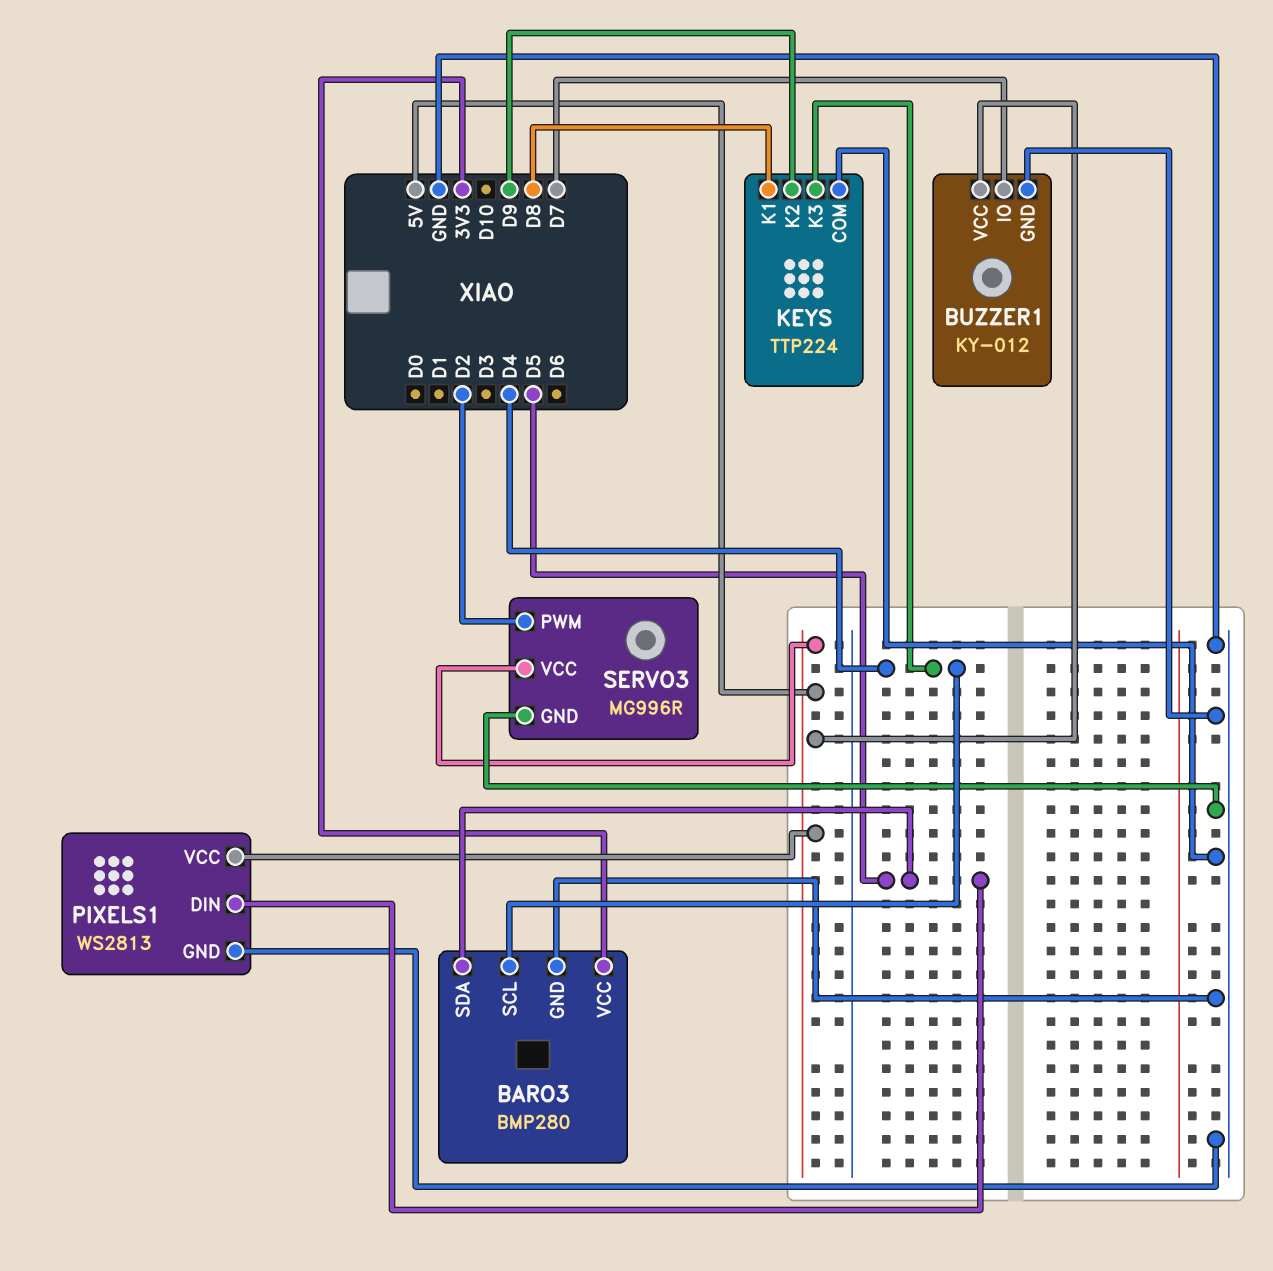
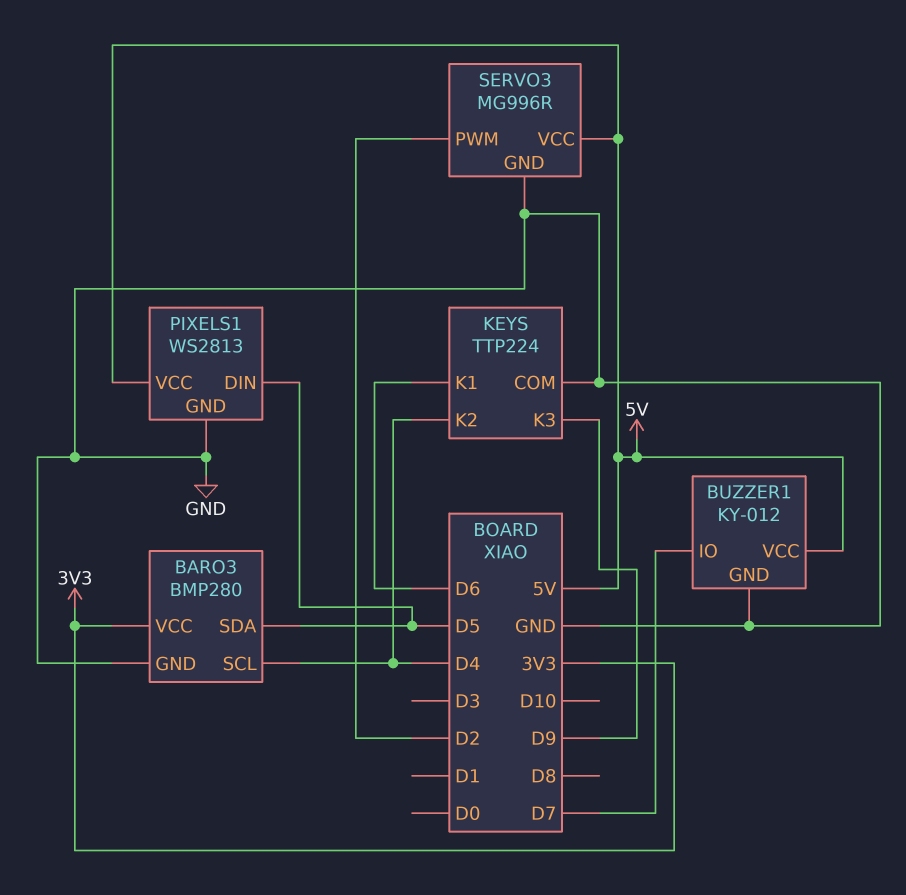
KEYS pin K1: D8 -> D6
KEYS pin K2: D9 -> D4
KEYS pin K3: D4 -> D9

